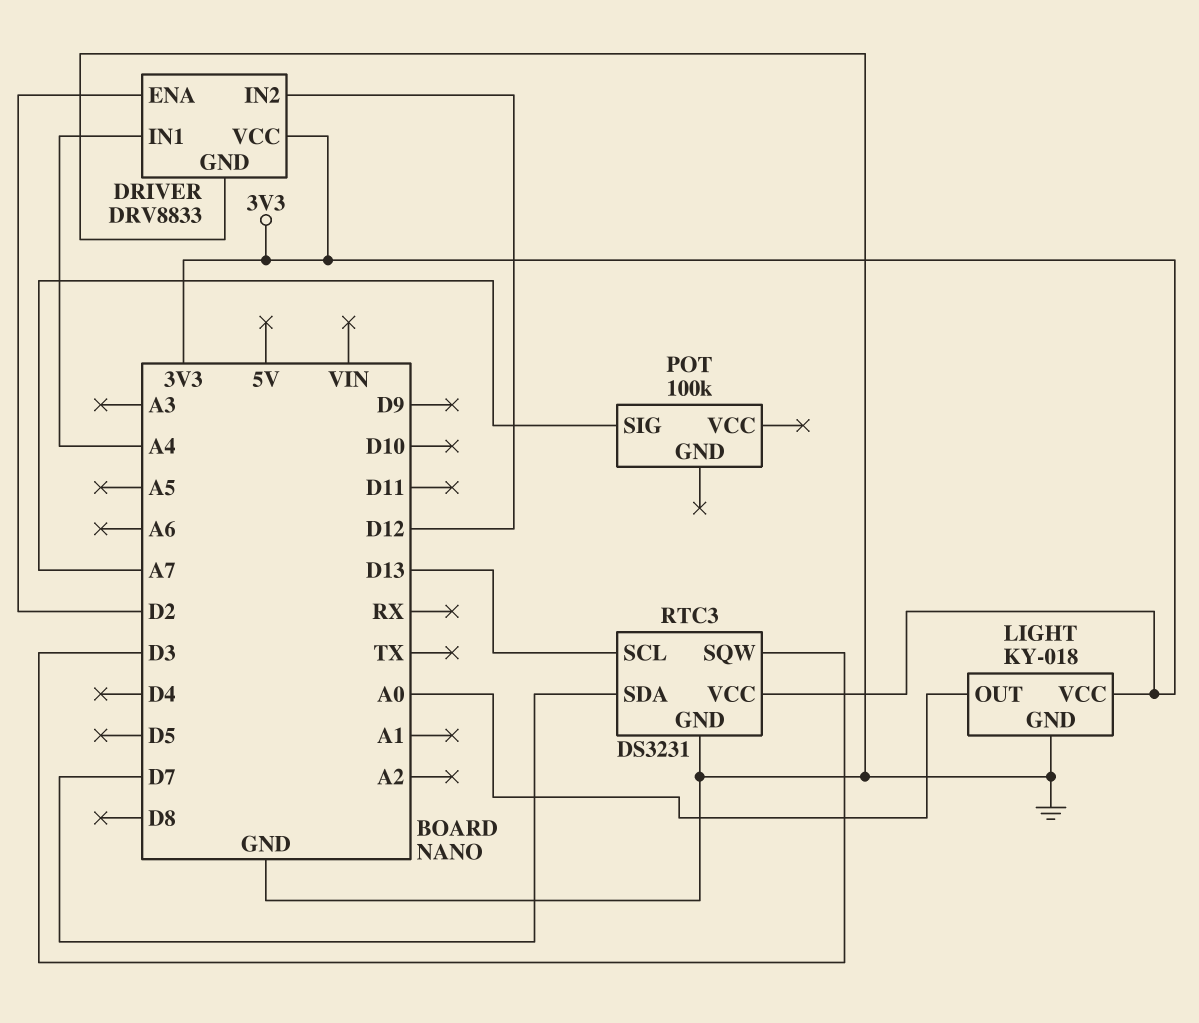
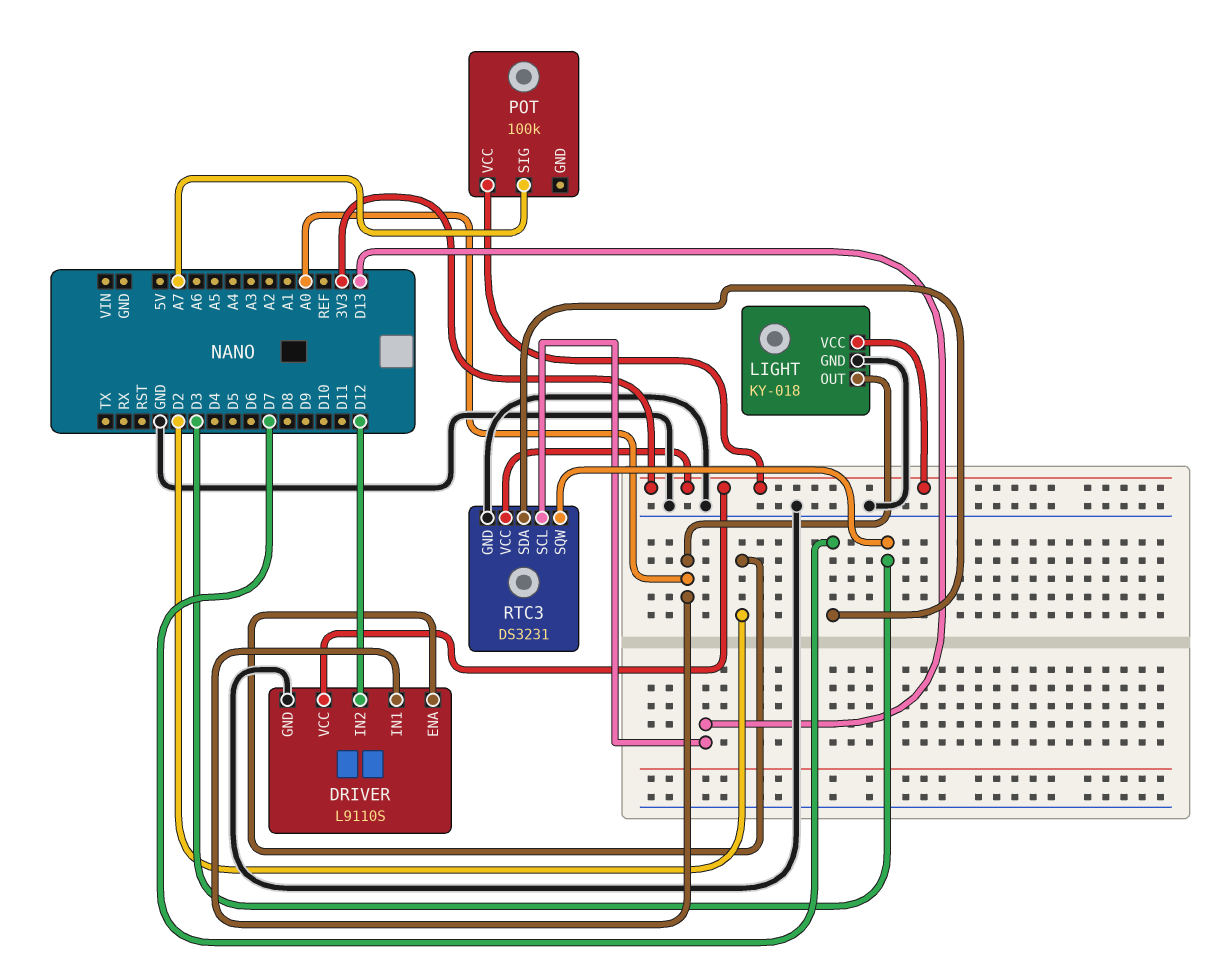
DRIVER: DRV8833 -> L9110S
DRIVER pin IN1: A4 -> A0
POT pin VCC: none -> 3V3

